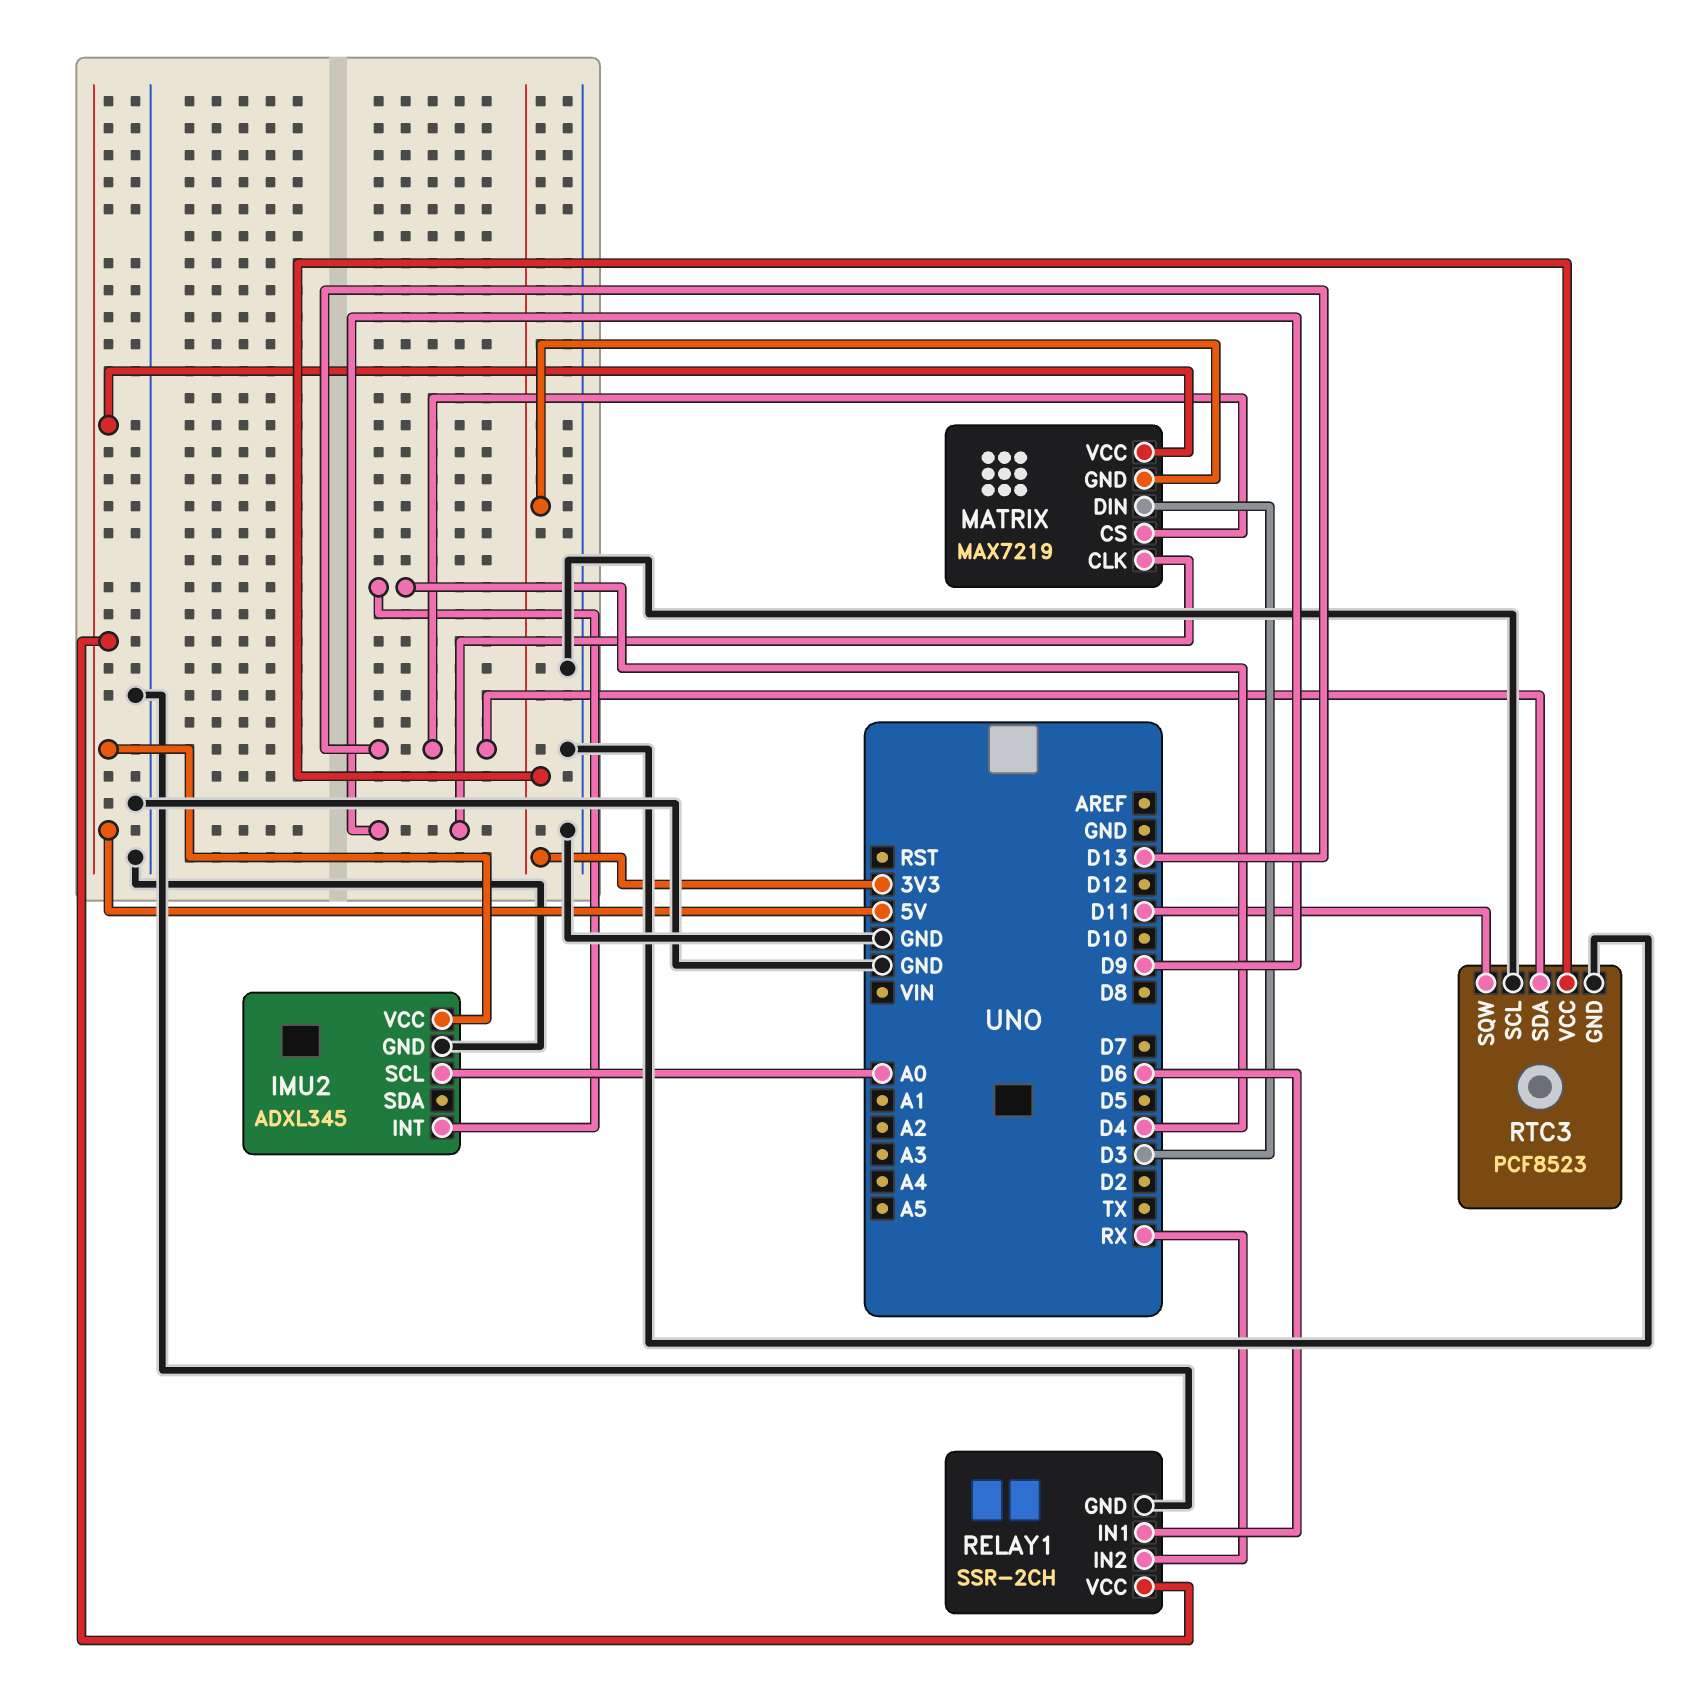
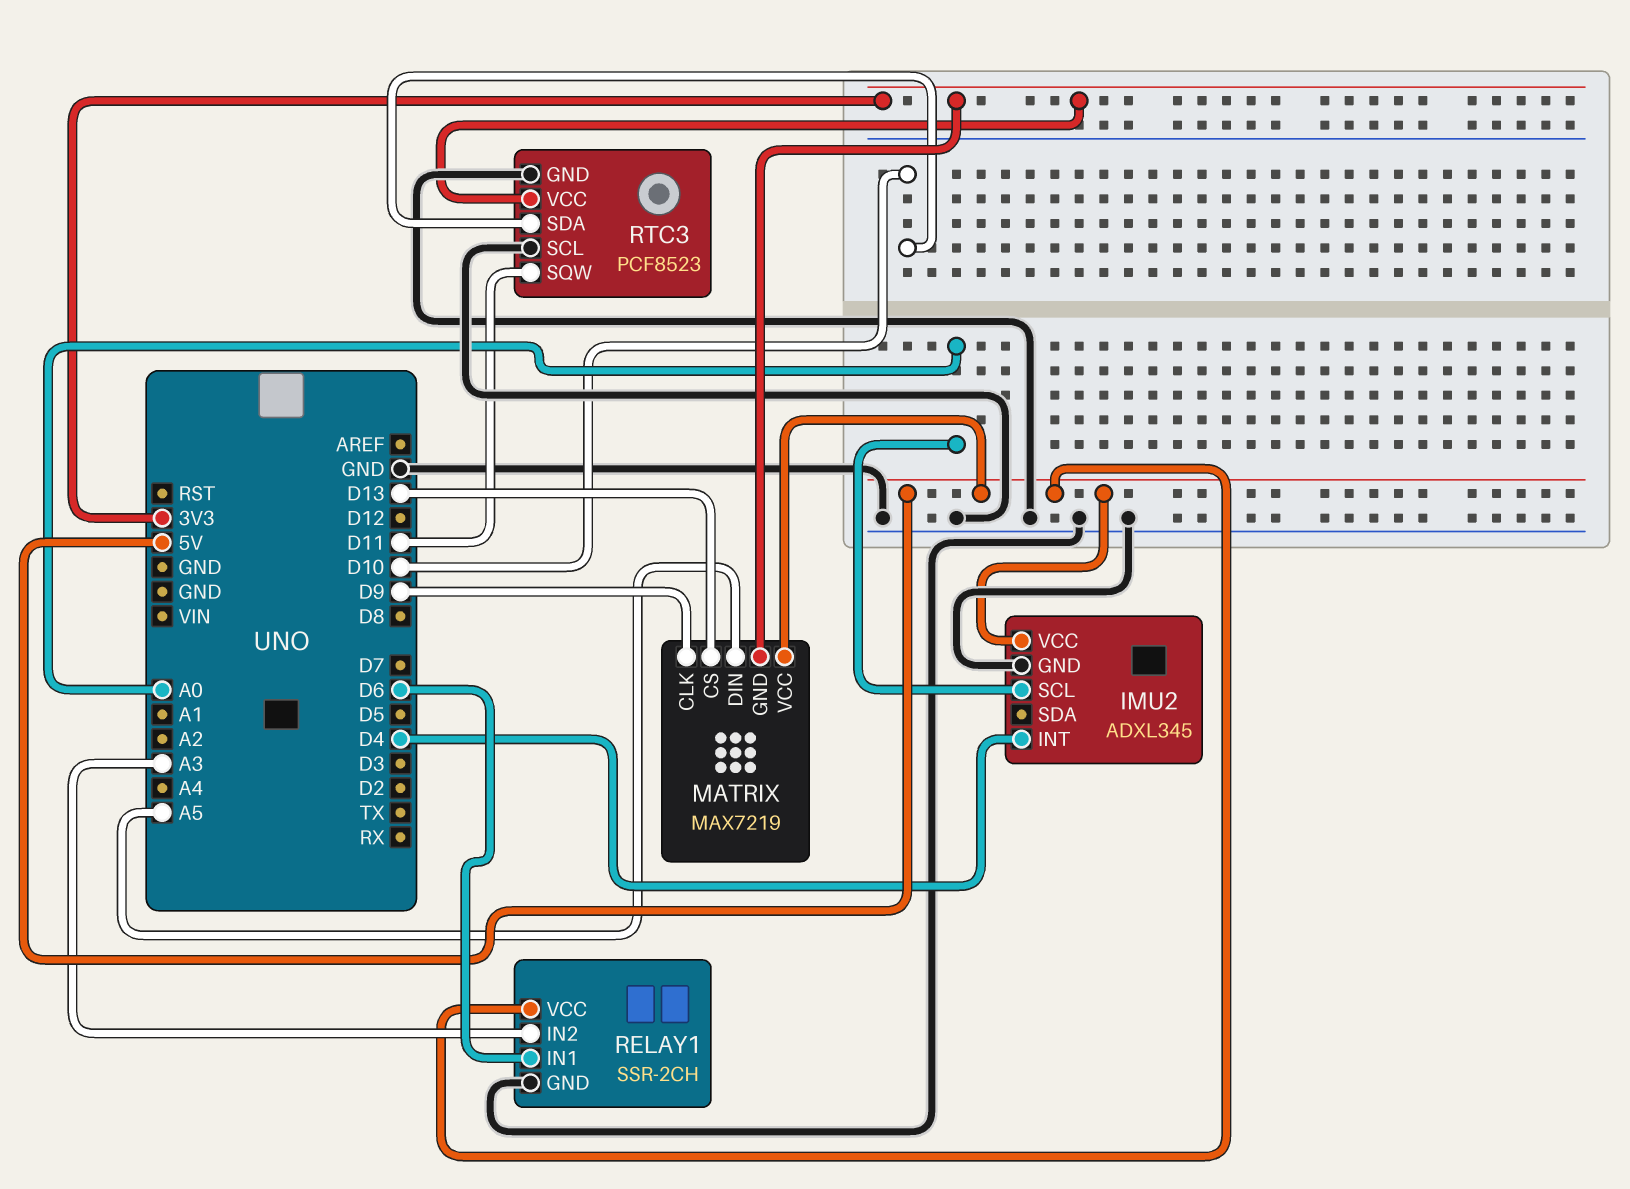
MATRIX pin DIN: D3 -> A5
RELAY1 pin IN2: RX -> A3
RTC3 pin SDA: D13 -> D10

